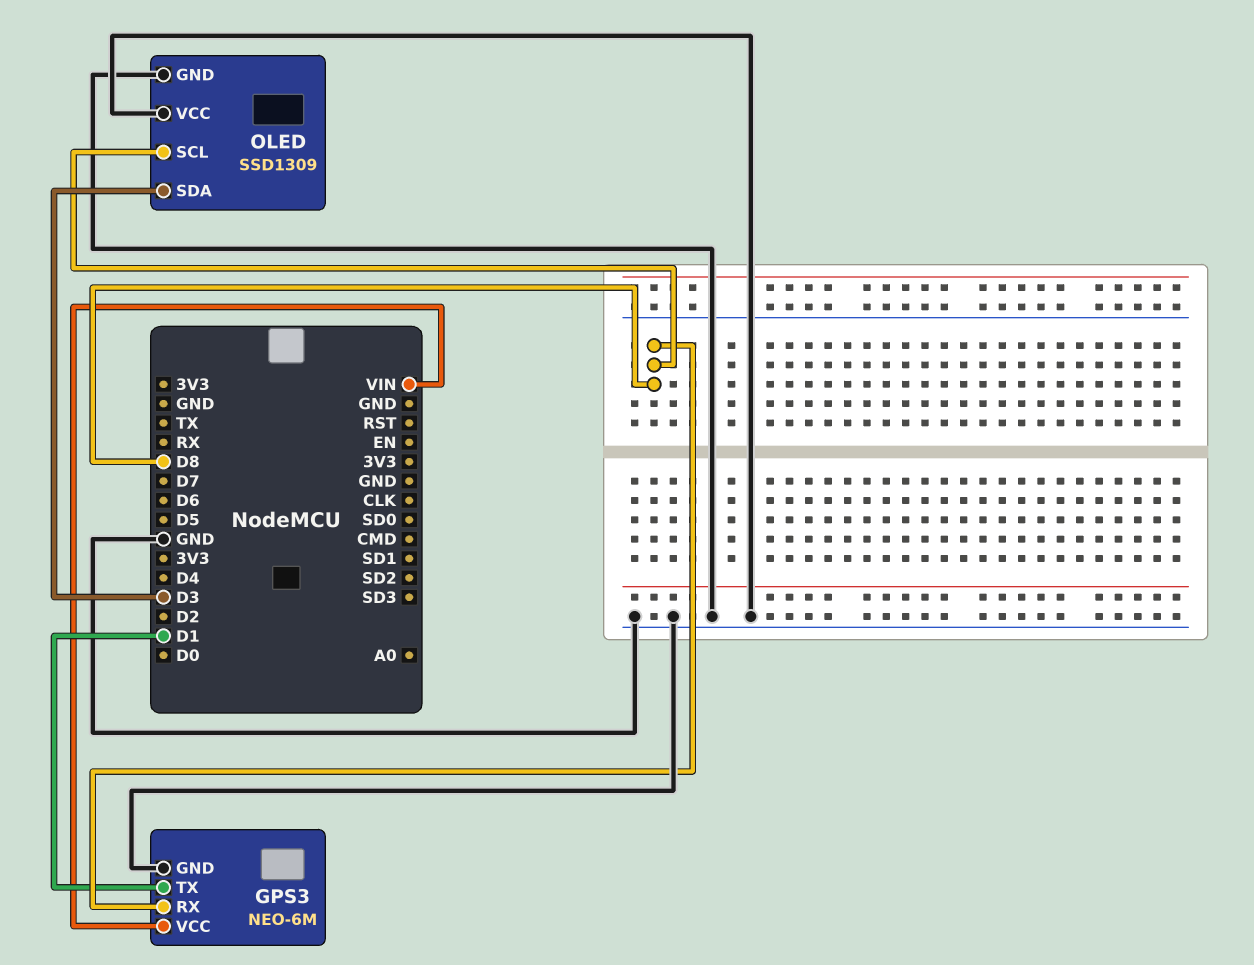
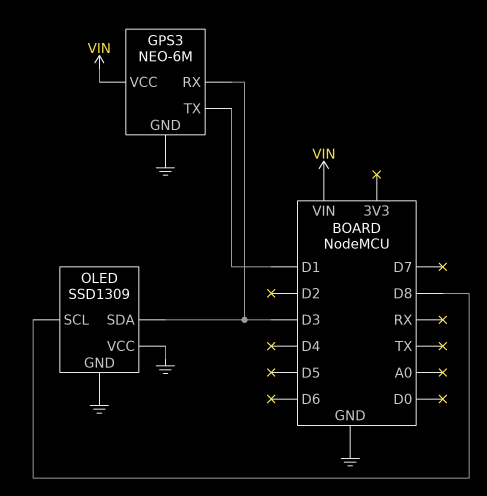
GPS3 pin RX: D8 -> D3

